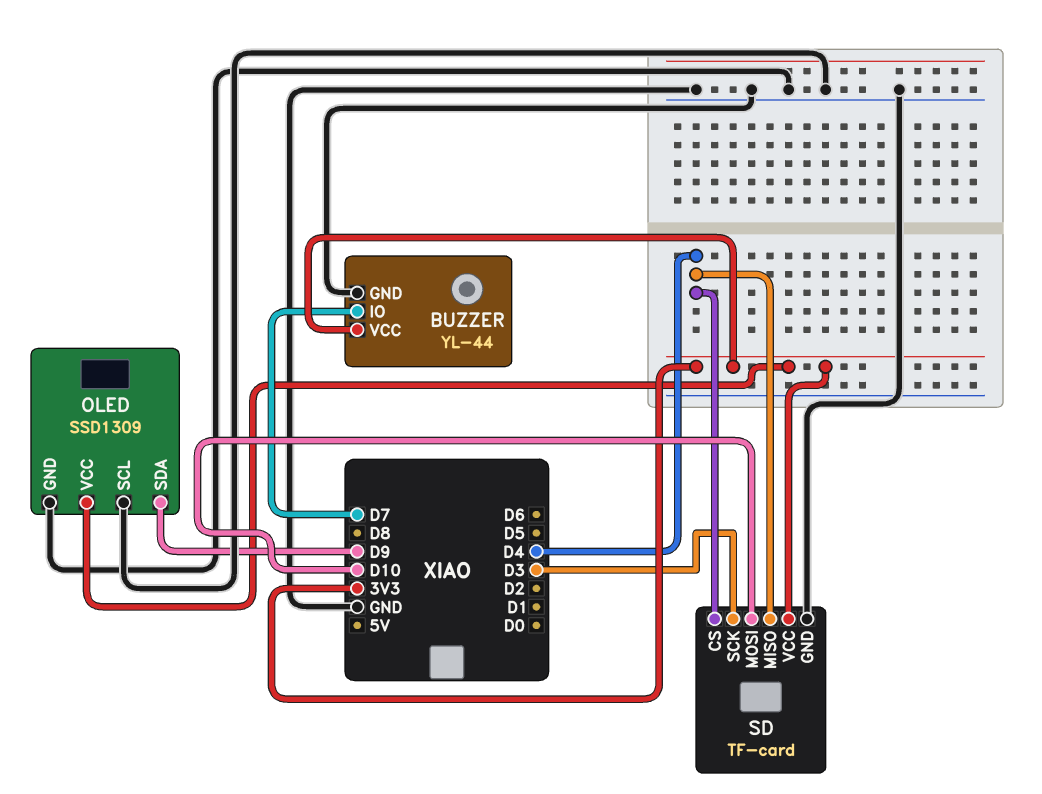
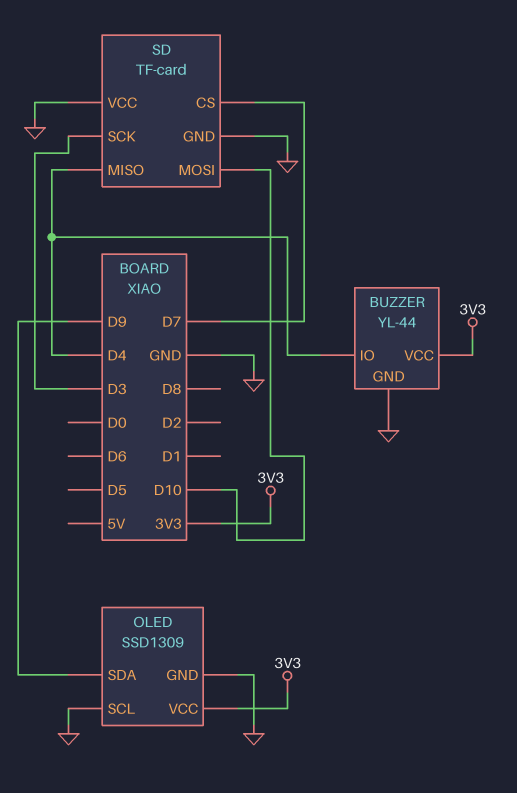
BUZZER pin IO: D7 -> D4
SD pin CS: D4 -> D7
SD pin VCC: 3V3 -> GND

